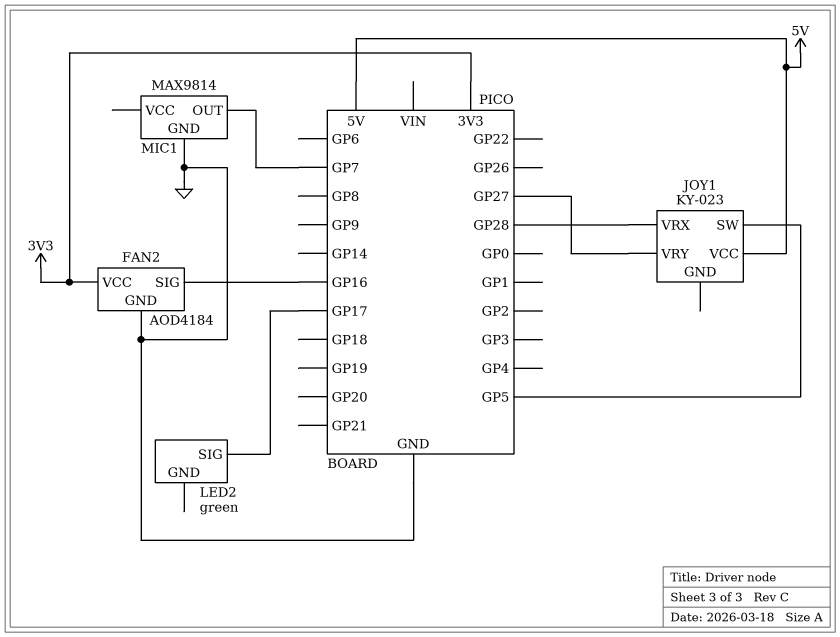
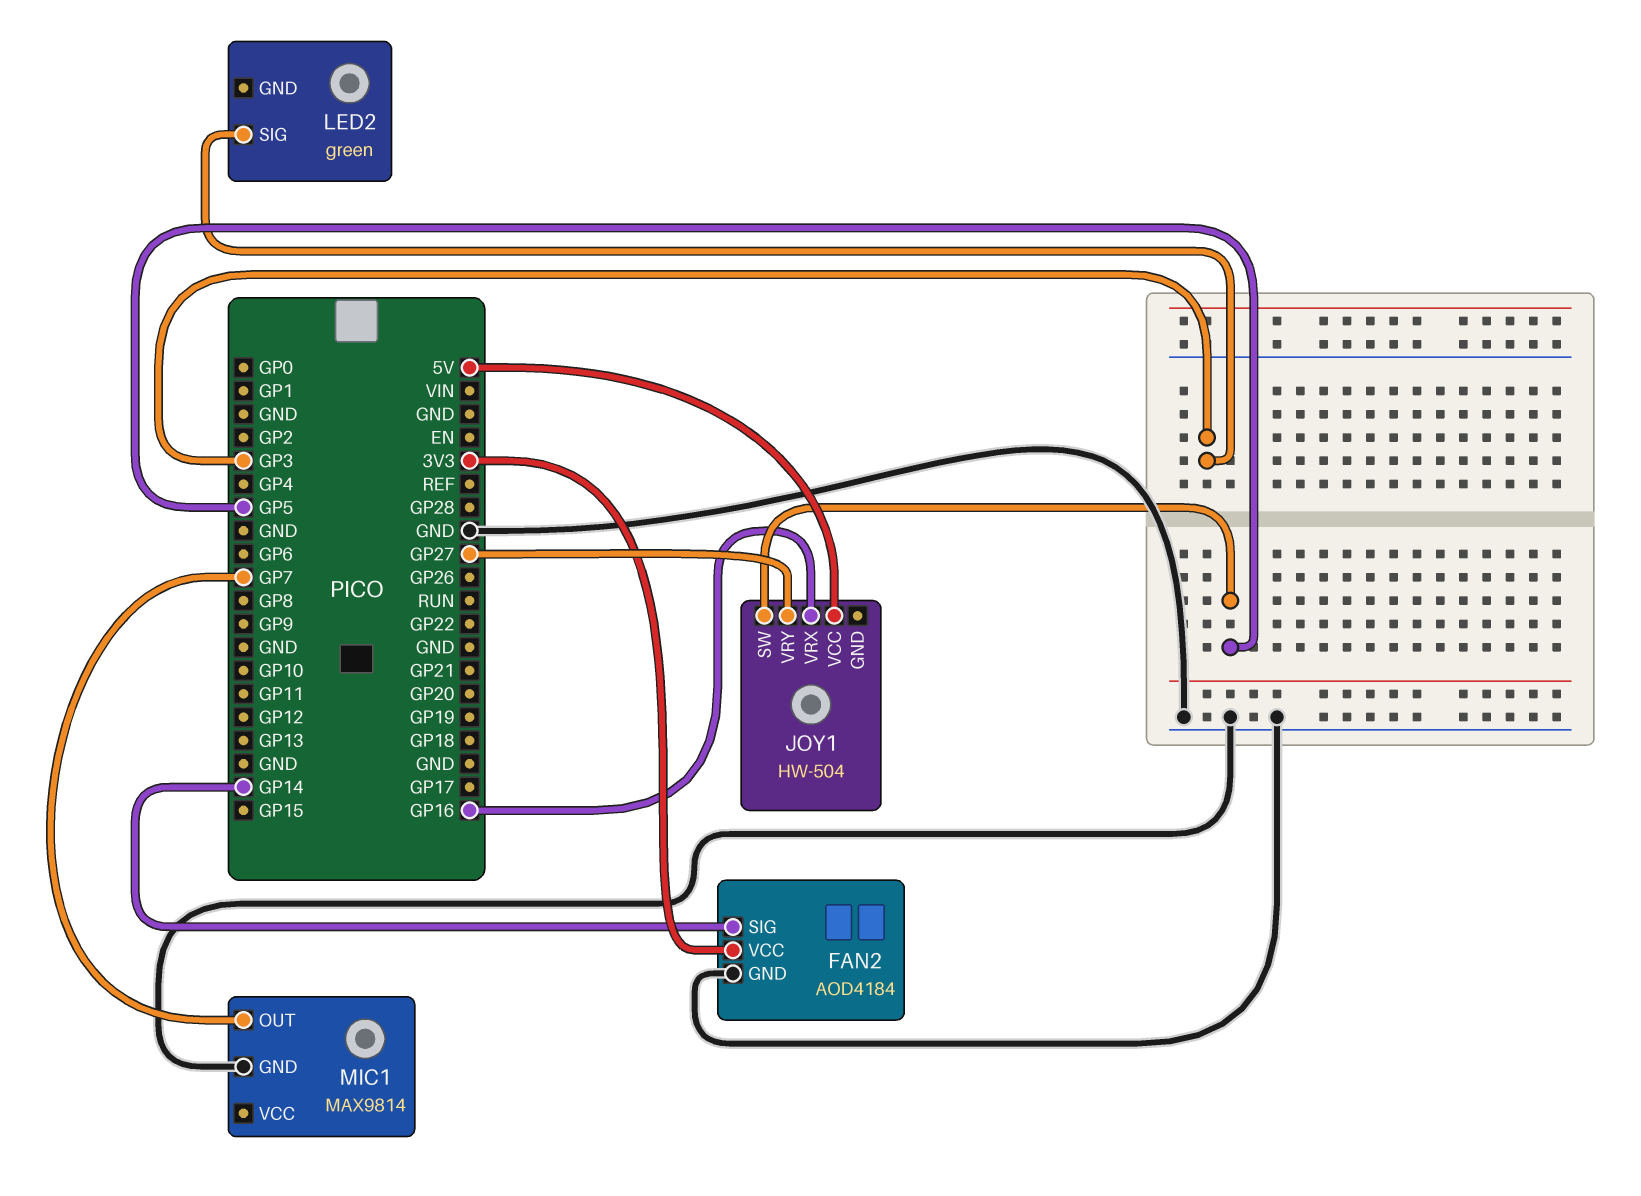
FAN2 pin SIG: GP16 -> GP14
JOY1: KY-023 -> HW-504
JOY1 pin VRX: GP28 -> GP16
LED2 pin SIG: GP17 -> GP3

